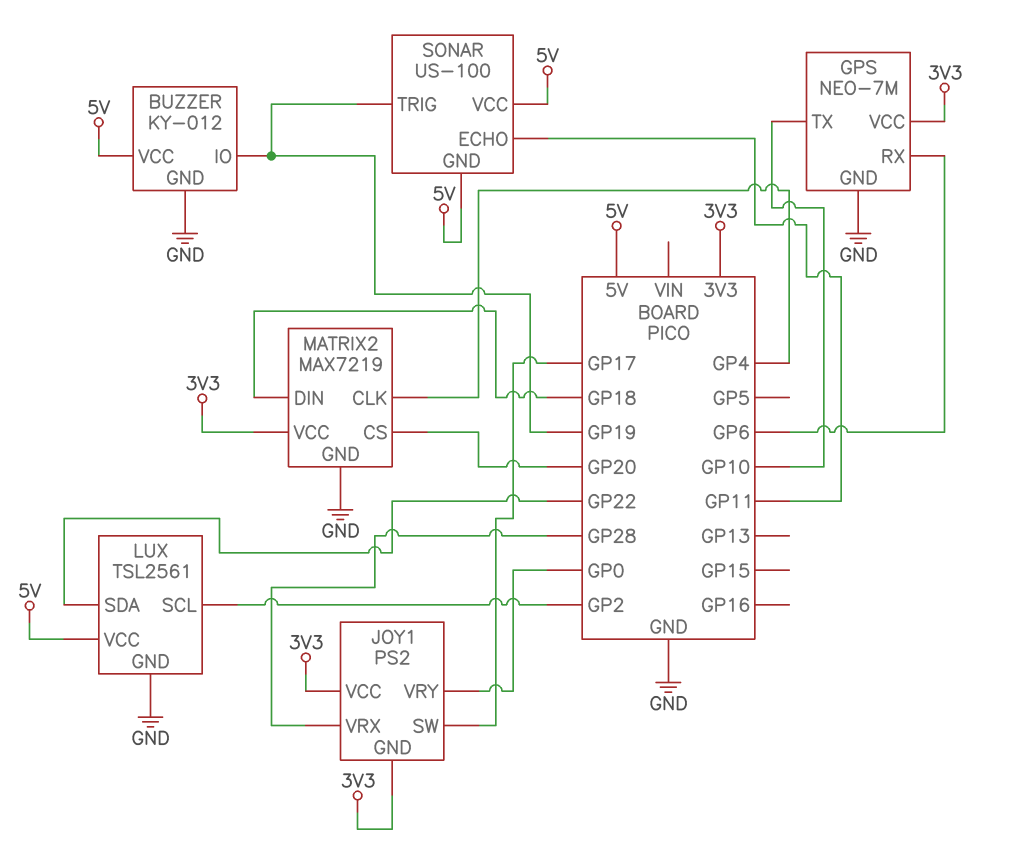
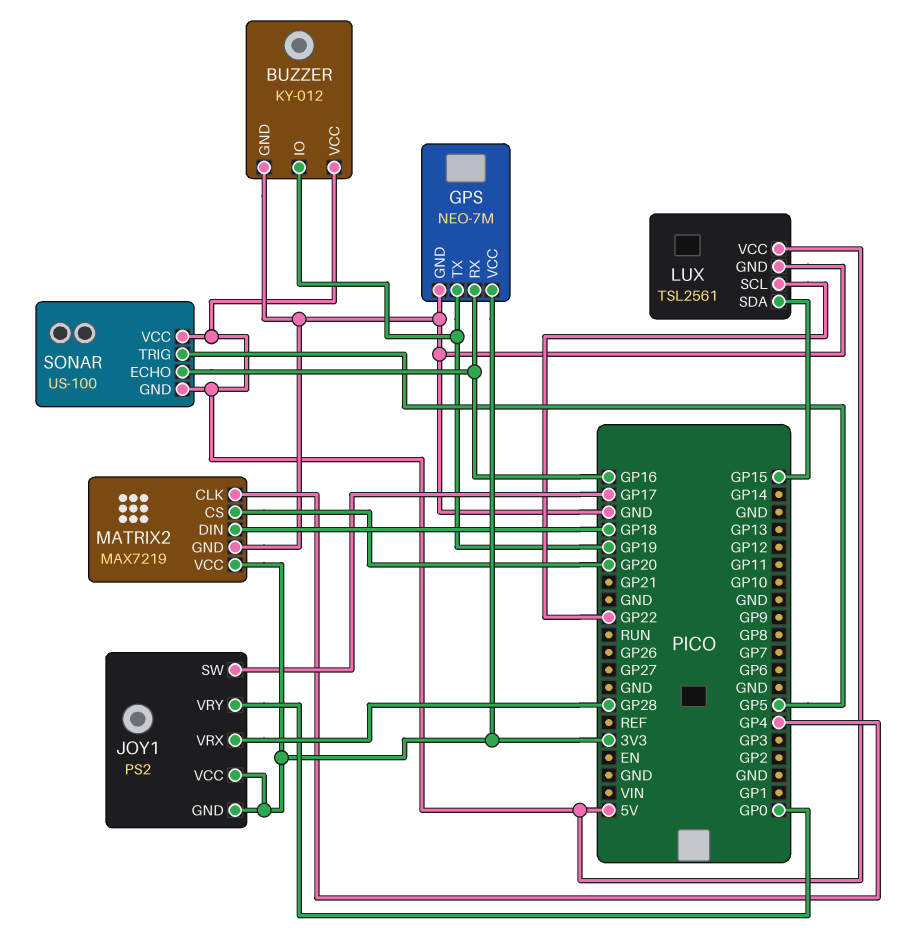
GPS pin RX: GP6 -> GP16
GPS pin TX: GP10 -> GP19
LUX pin SCL: GP2 -> GP22
LUX pin SDA: GP22 -> GP15
SONAR pin ECHO: GP11 -> GP16
SONAR pin TRIG: GP19 -> GP5

